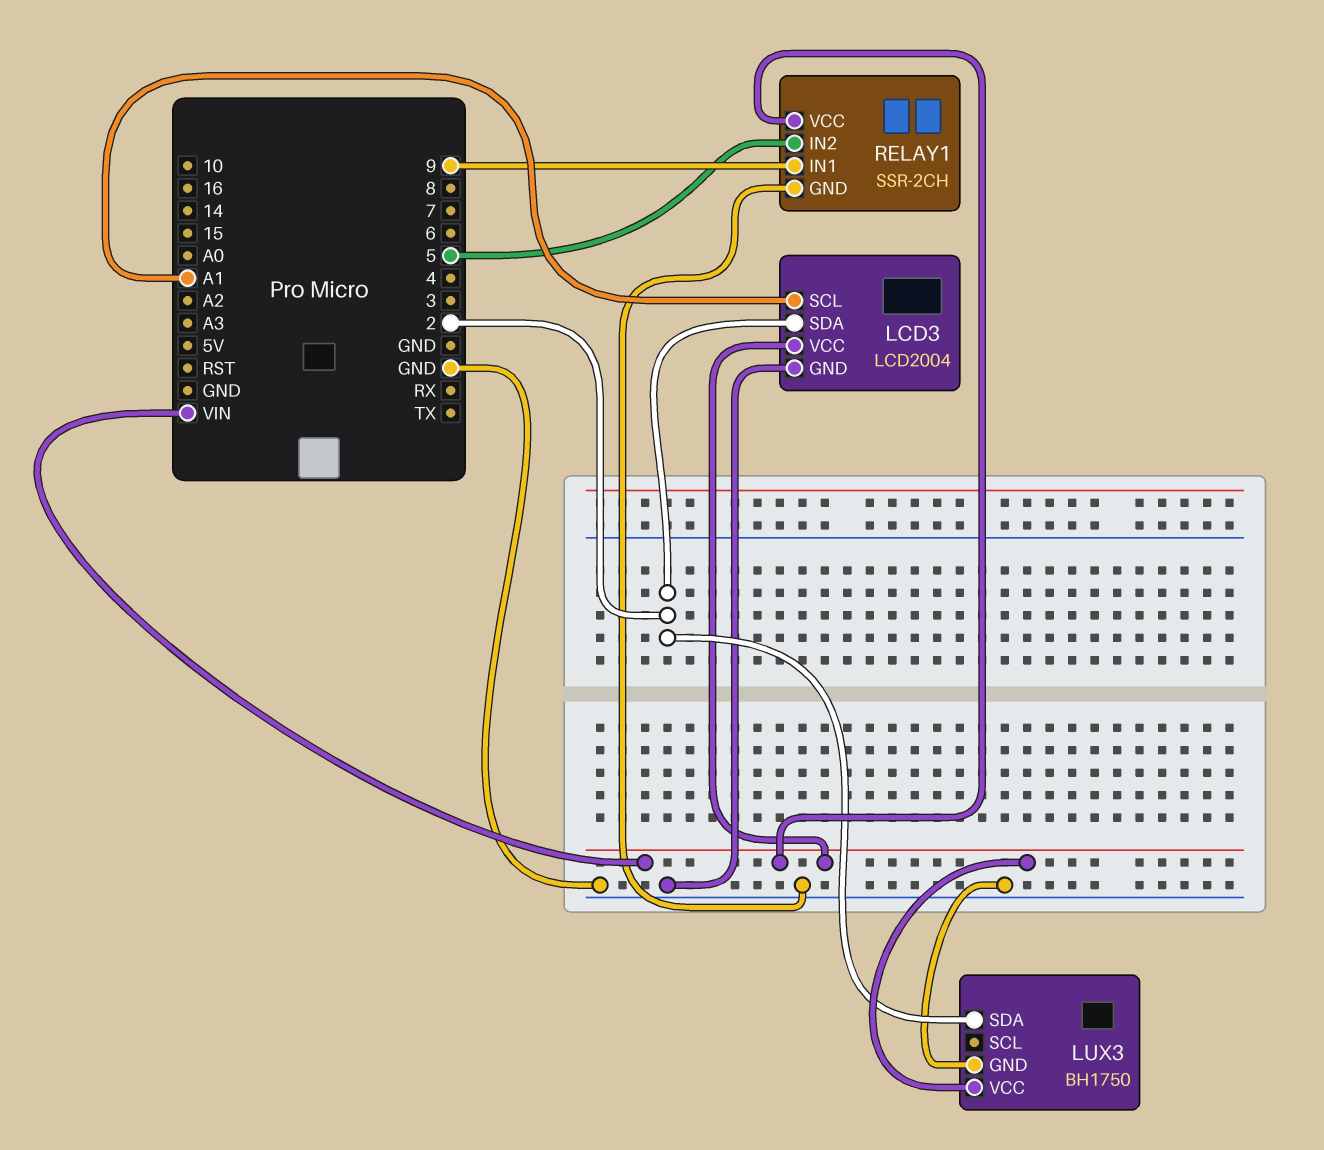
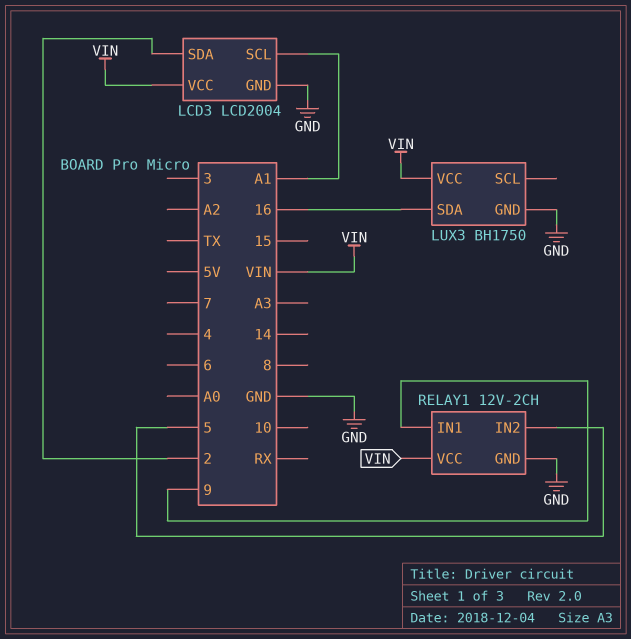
LUX3 pin SDA: 2 -> 16
RELAY1: SSR-2CH -> 12V-2CH

